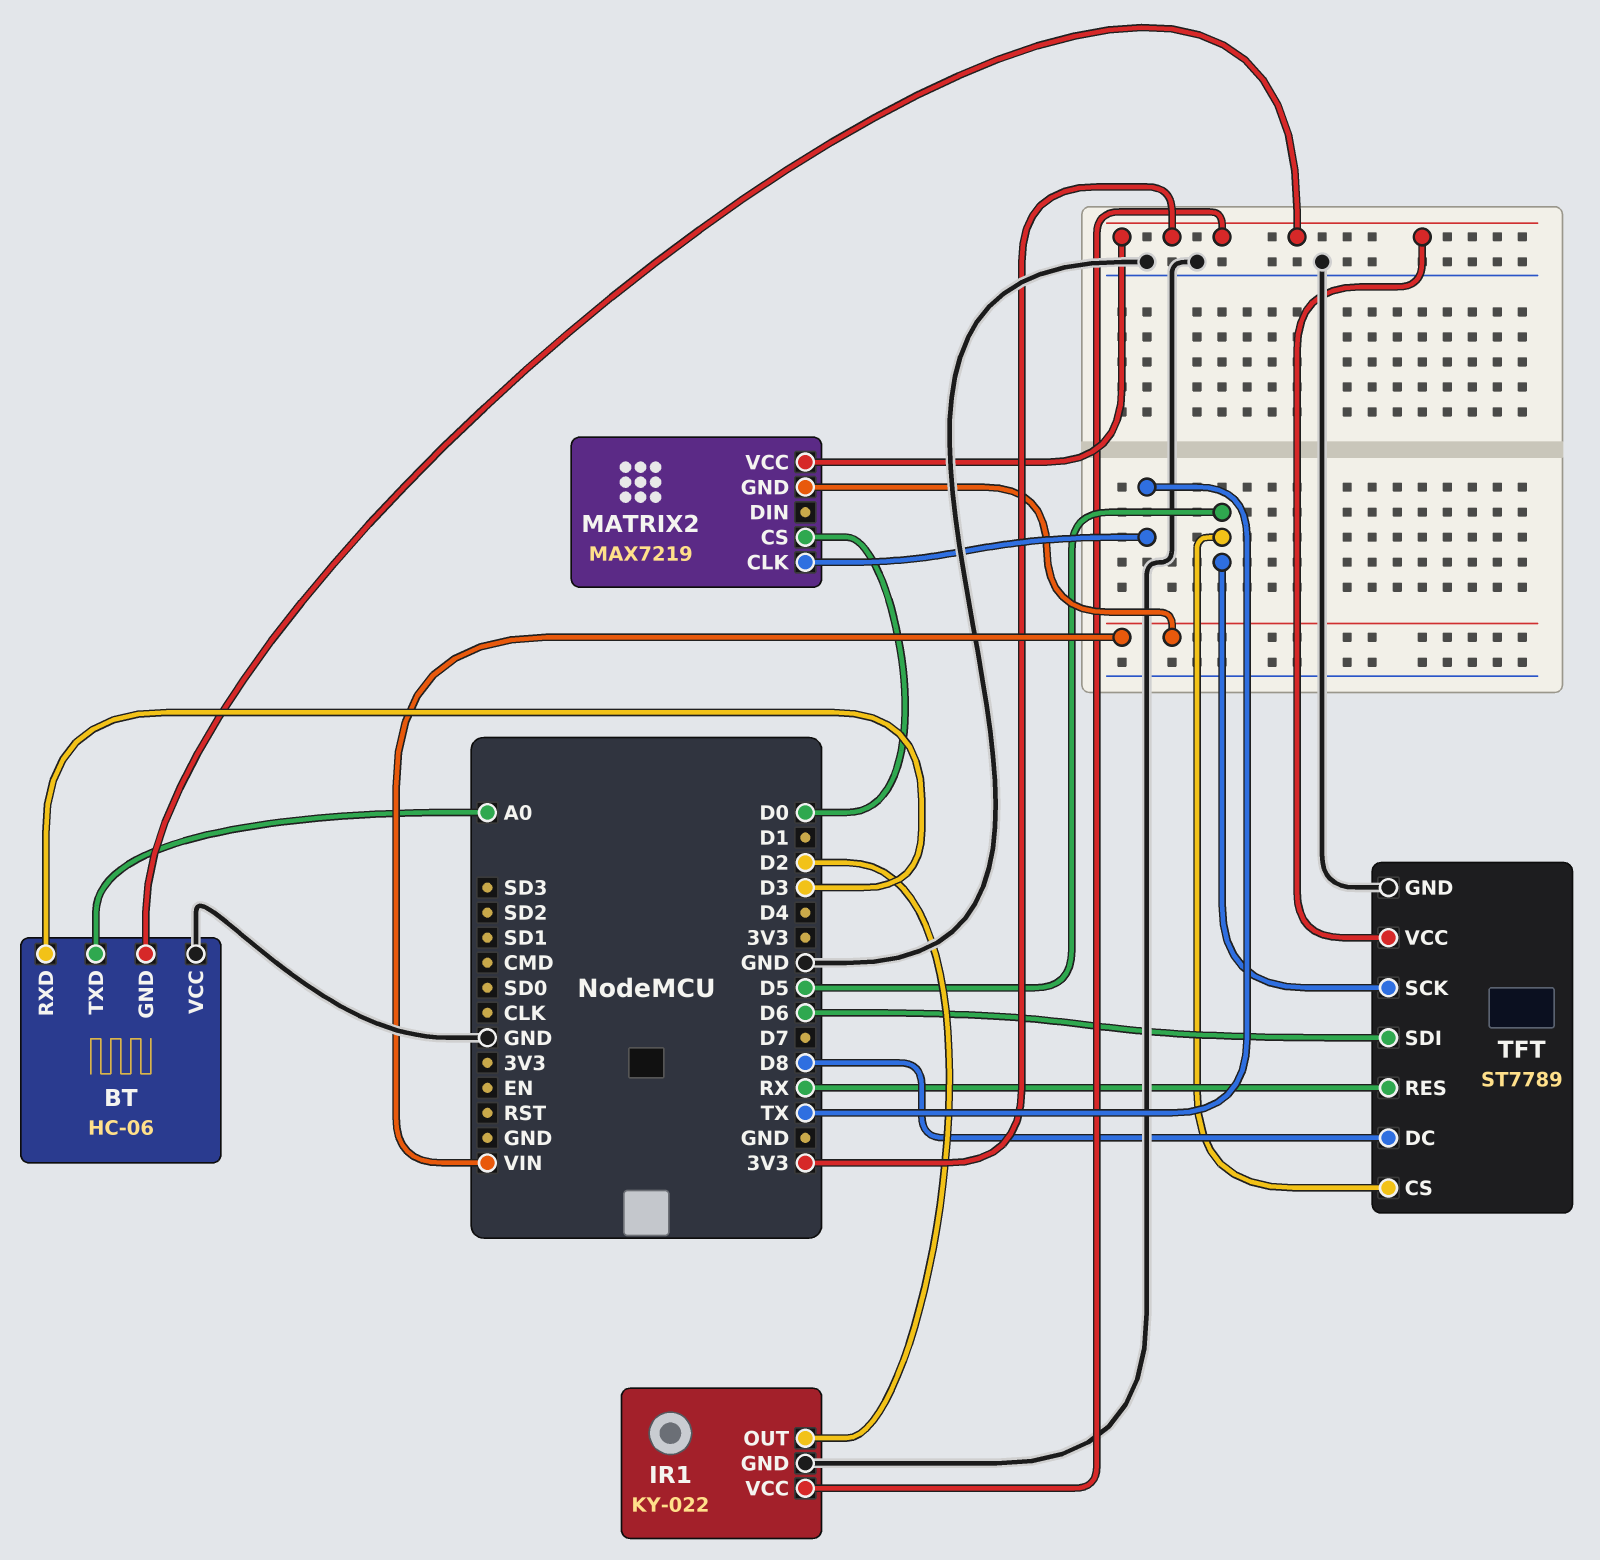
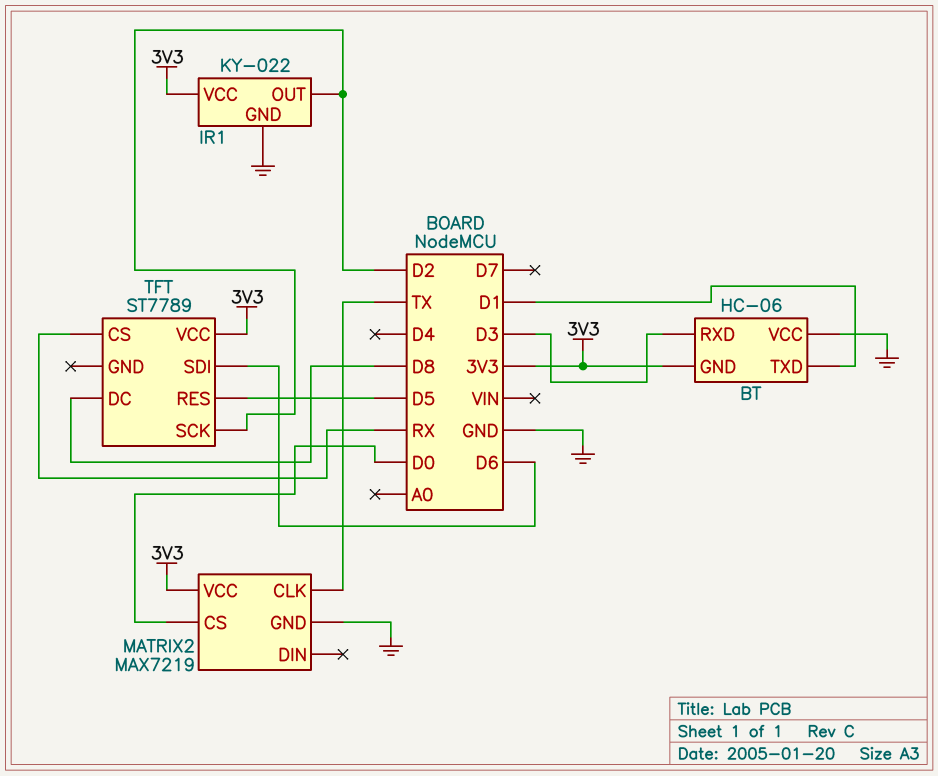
BT pin TXD: A0 -> D1
MATRIX2 pin GND: VIN -> GND
TFT pin CS: D5 -> RX
TFT pin GND: GND -> none
TFT pin RES: RX -> D5
TFT pin SCK: D5 -> D2

